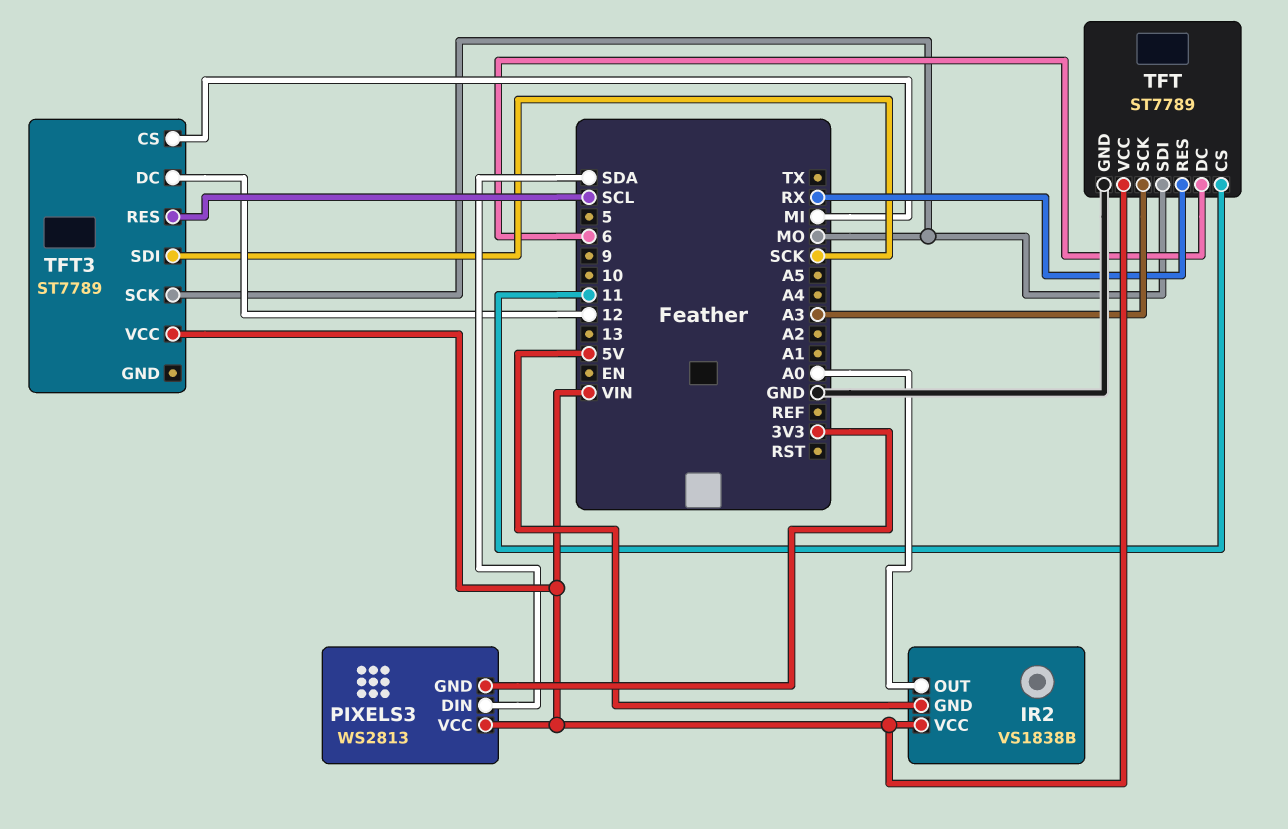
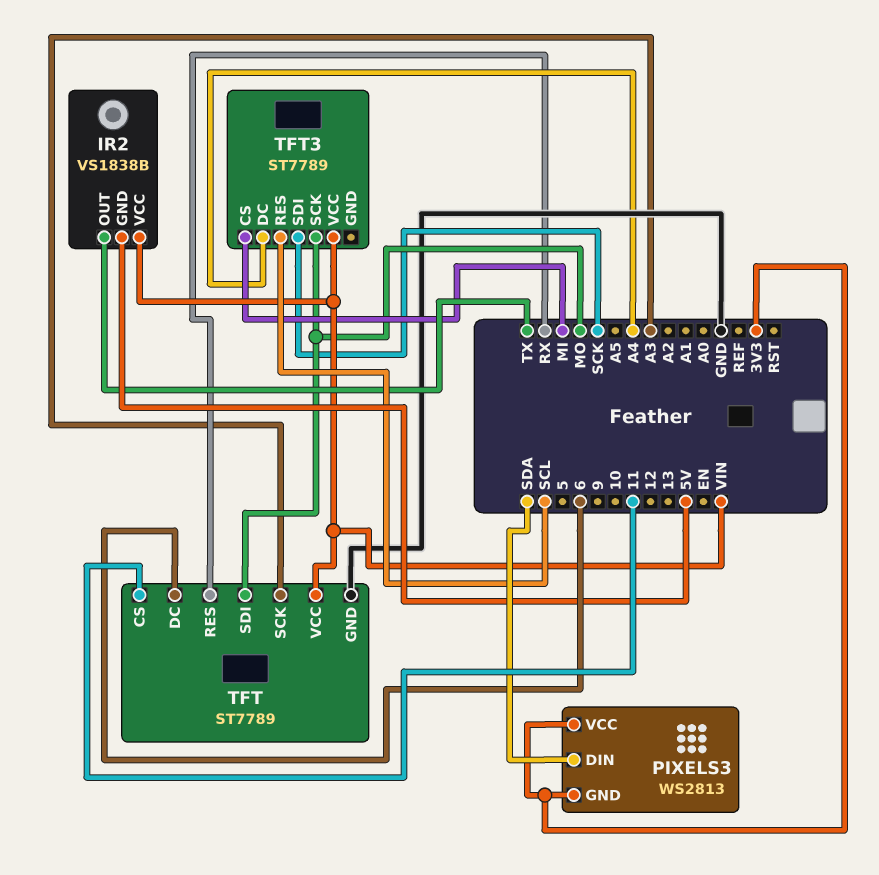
IR2 pin OUT: A0 -> TX
PIXELS3 pin VCC: VIN -> 3V3
TFT3 pin DC: 12 -> A4

